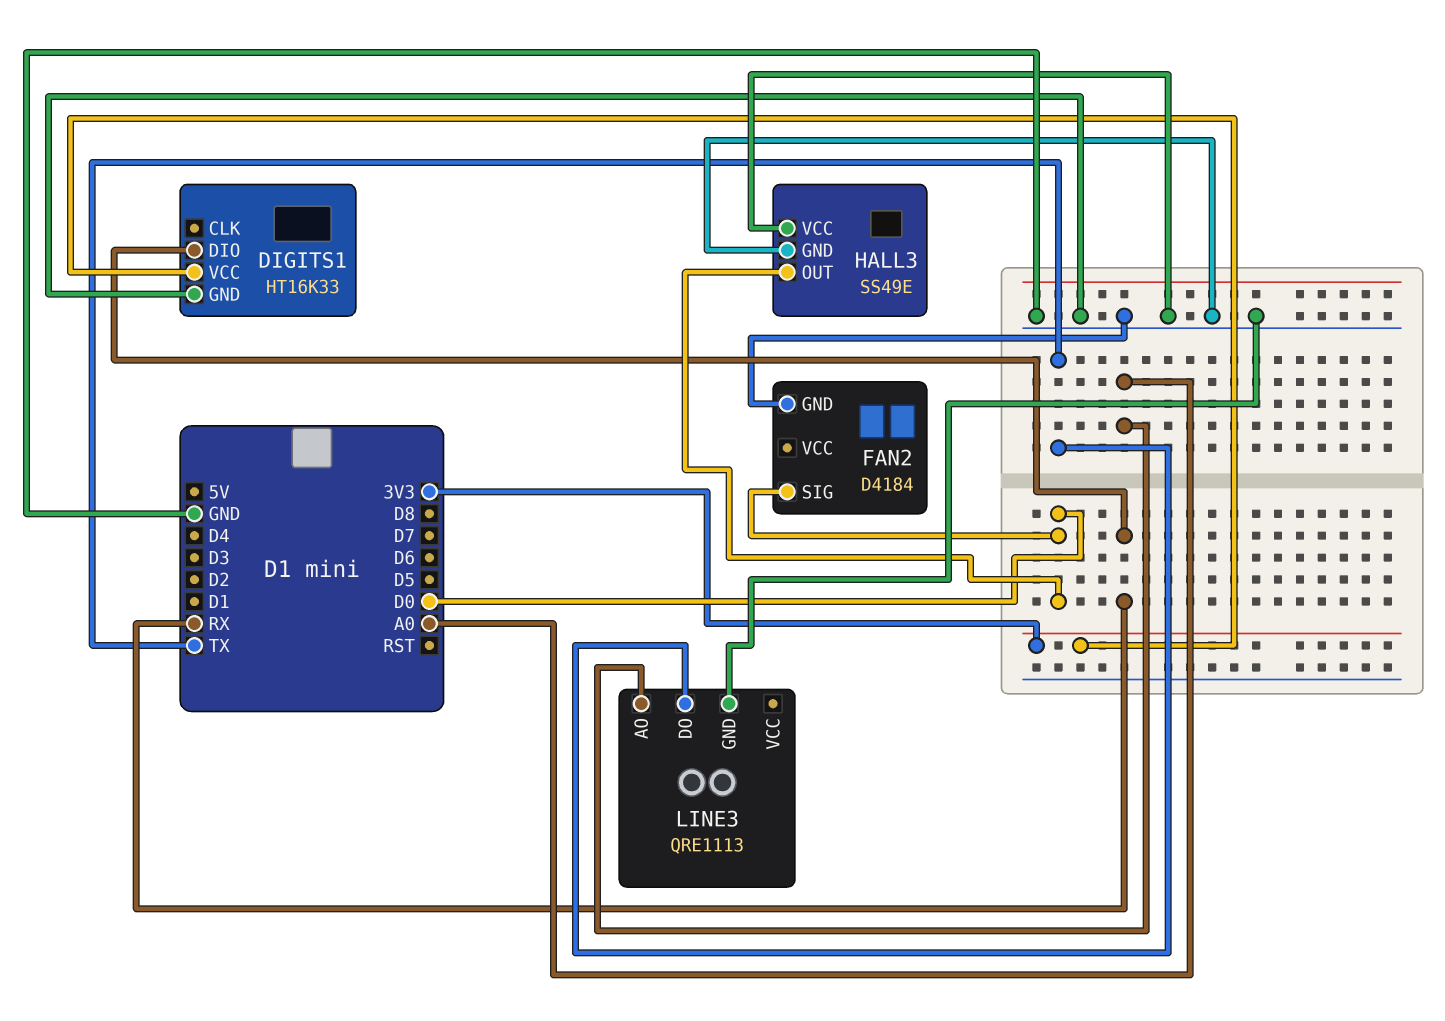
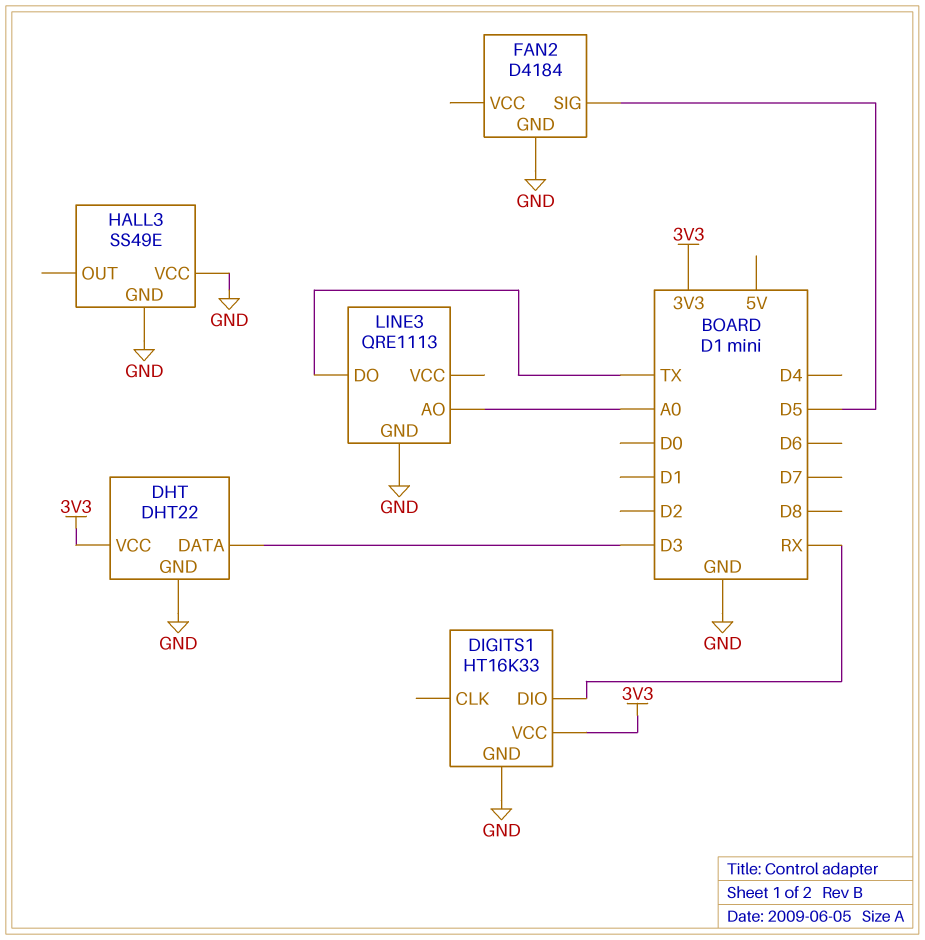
DHT: none -> DHT22
DHT pin DATA: none -> D3
DHT pin GND: none -> GND
DHT pin VCC: none -> 3V3
FAN2 pin SIG: D0 -> D5
HALL3 pin OUT: D0 -> none

